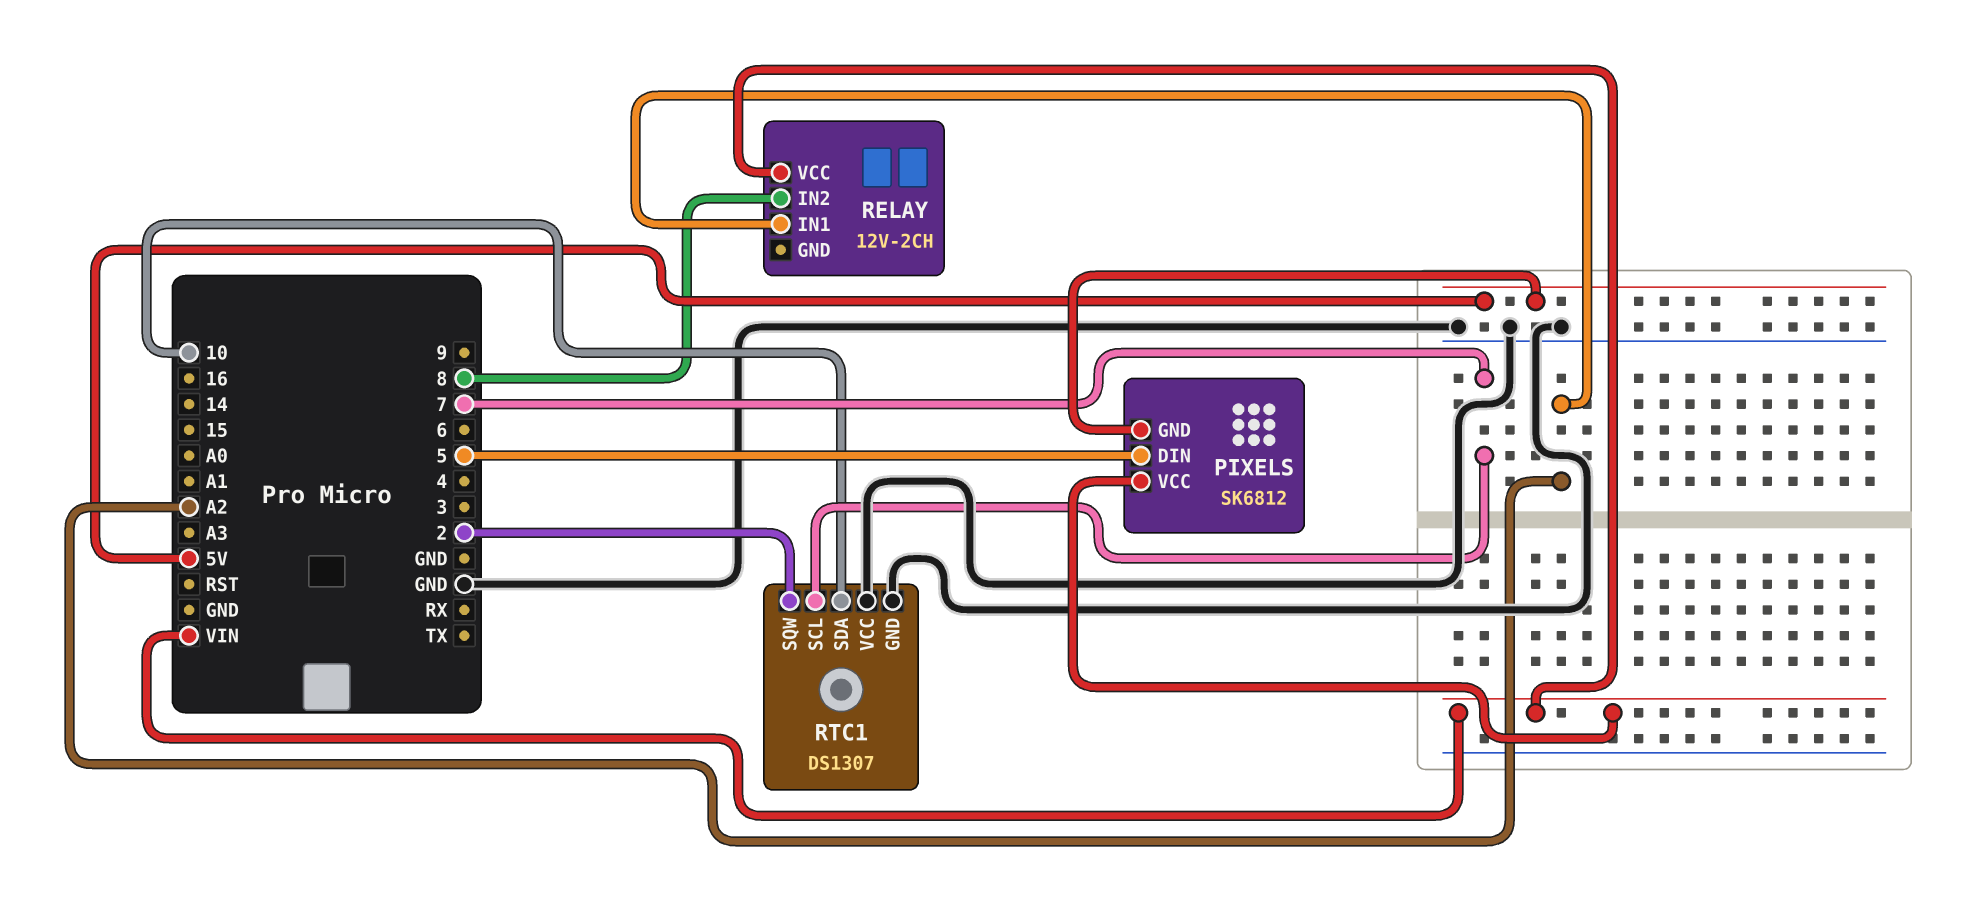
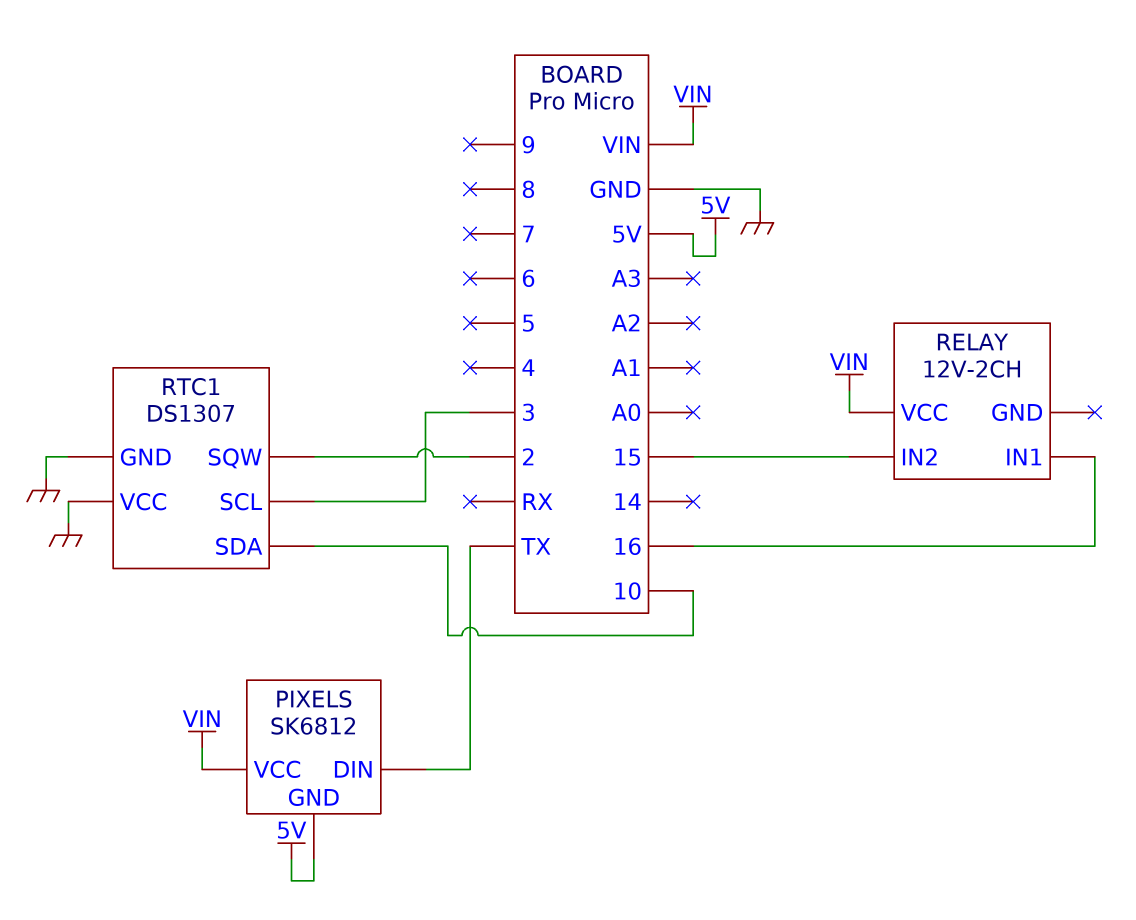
PIXELS pin DIN: 5 -> TX
RELAY pin IN1: A2 -> 16
RELAY pin IN2: 8 -> 15
RTC1 pin SCL: 7 -> 3

